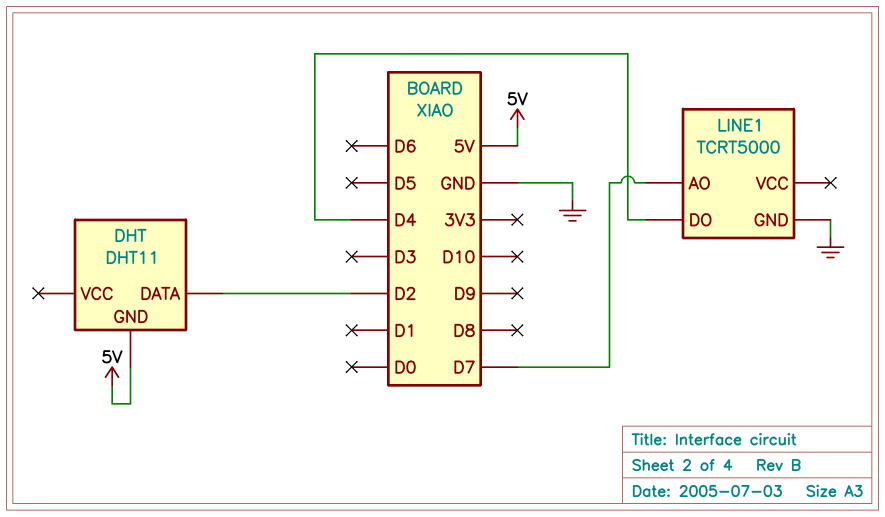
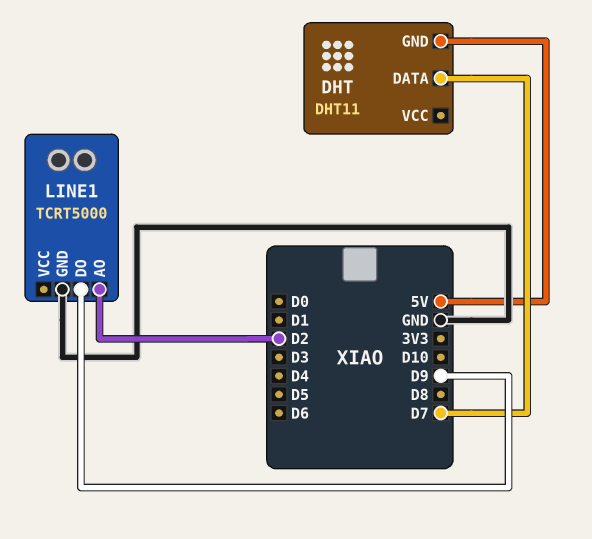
DHT pin DATA: D2 -> D7
LINE1 pin AO: D7 -> D2
LINE1 pin DO: D4 -> D9

